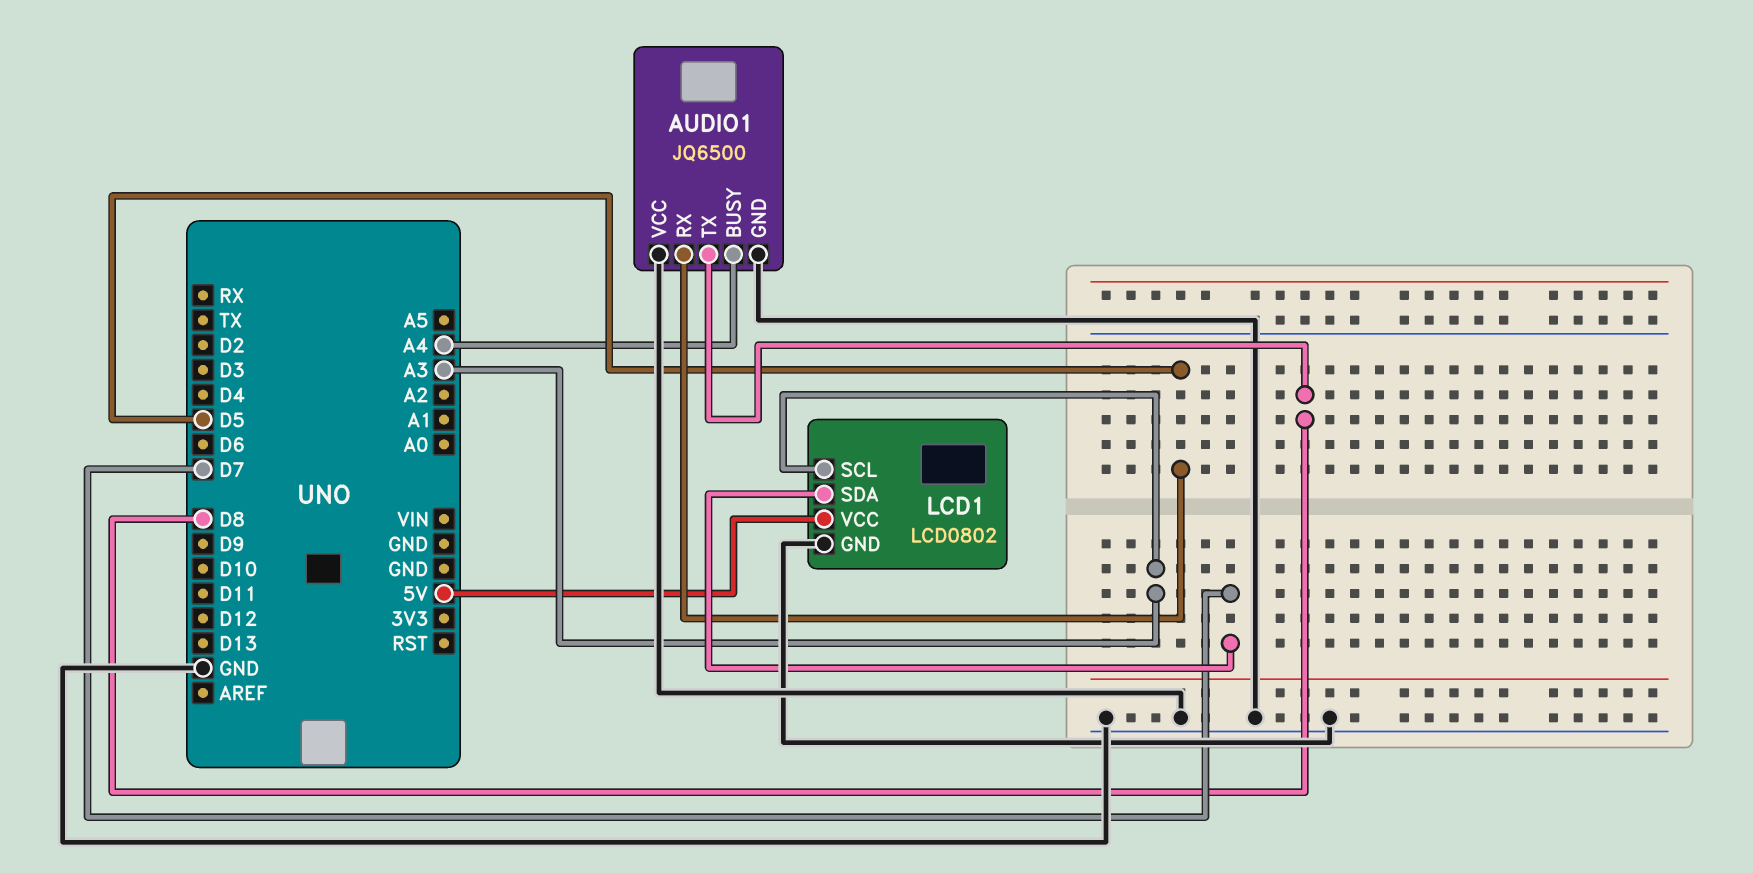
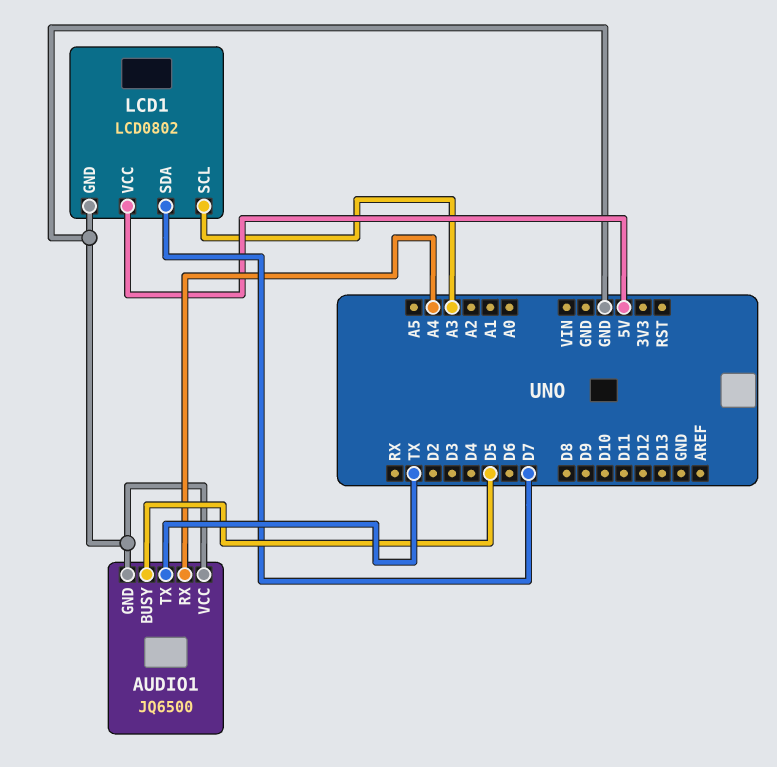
AUDIO1 pin BUSY: A4 -> D5
AUDIO1 pin RX: D5 -> A4
AUDIO1 pin TX: D8 -> TX

